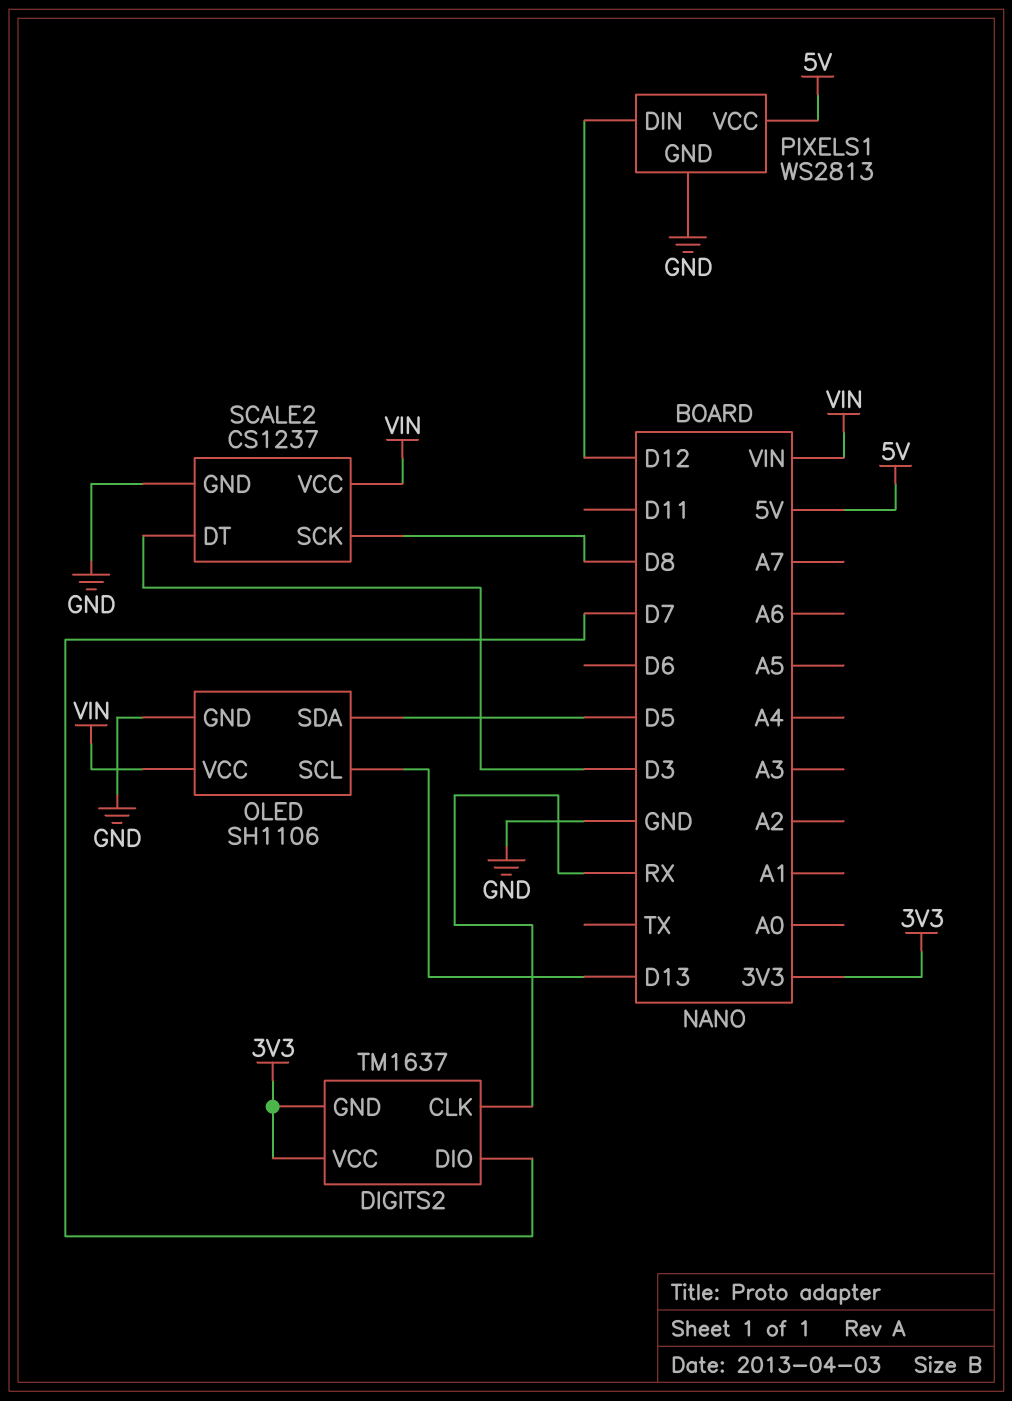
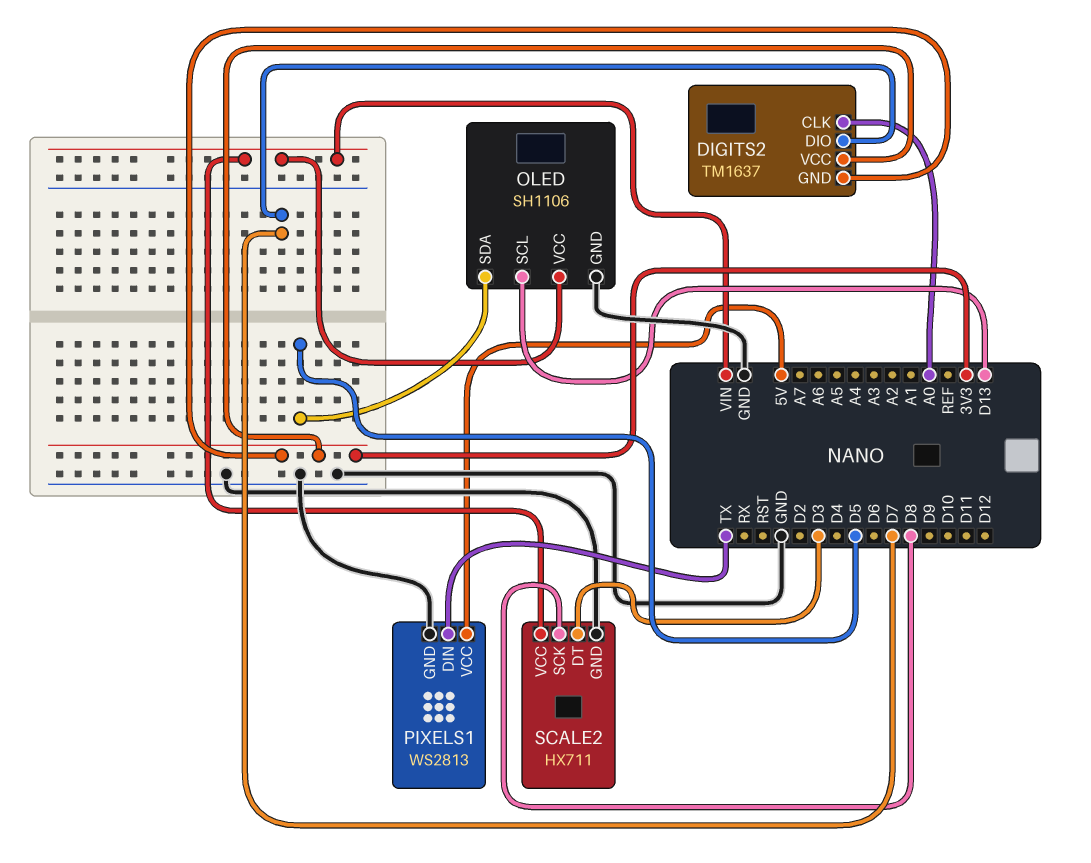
DIGITS2 pin CLK: RX -> A0
PIXELS1 pin DIN: D12 -> TX
SCALE2: CS1237 -> HX711

